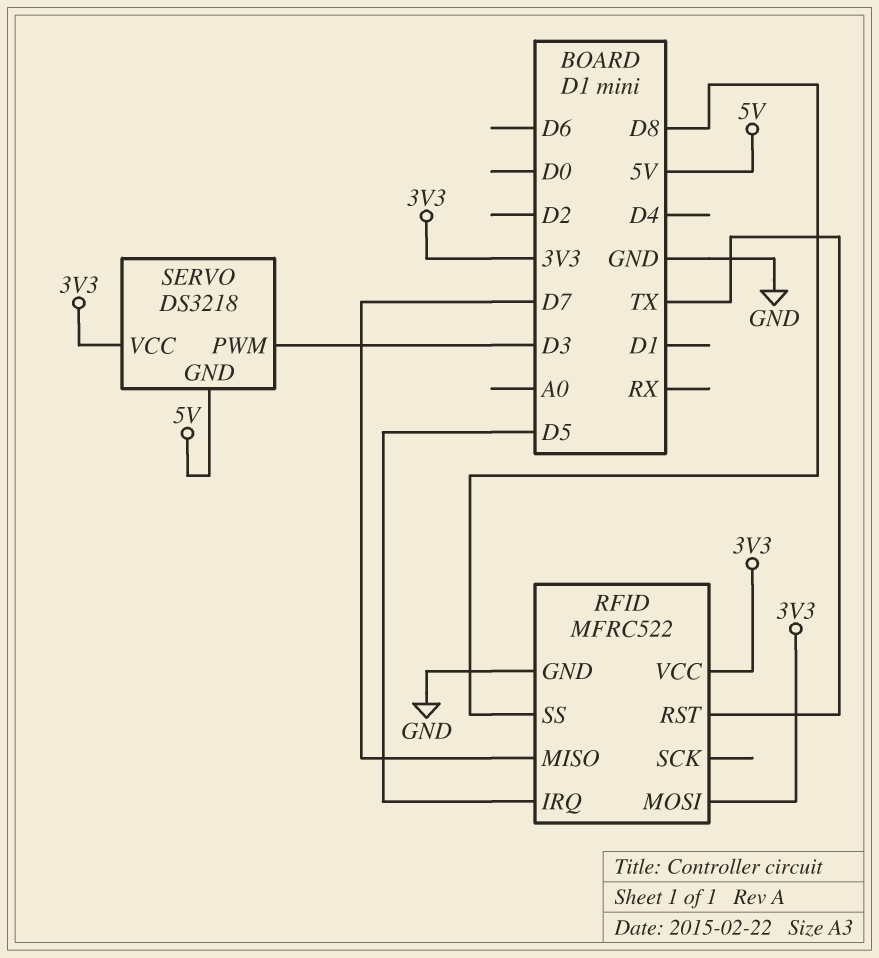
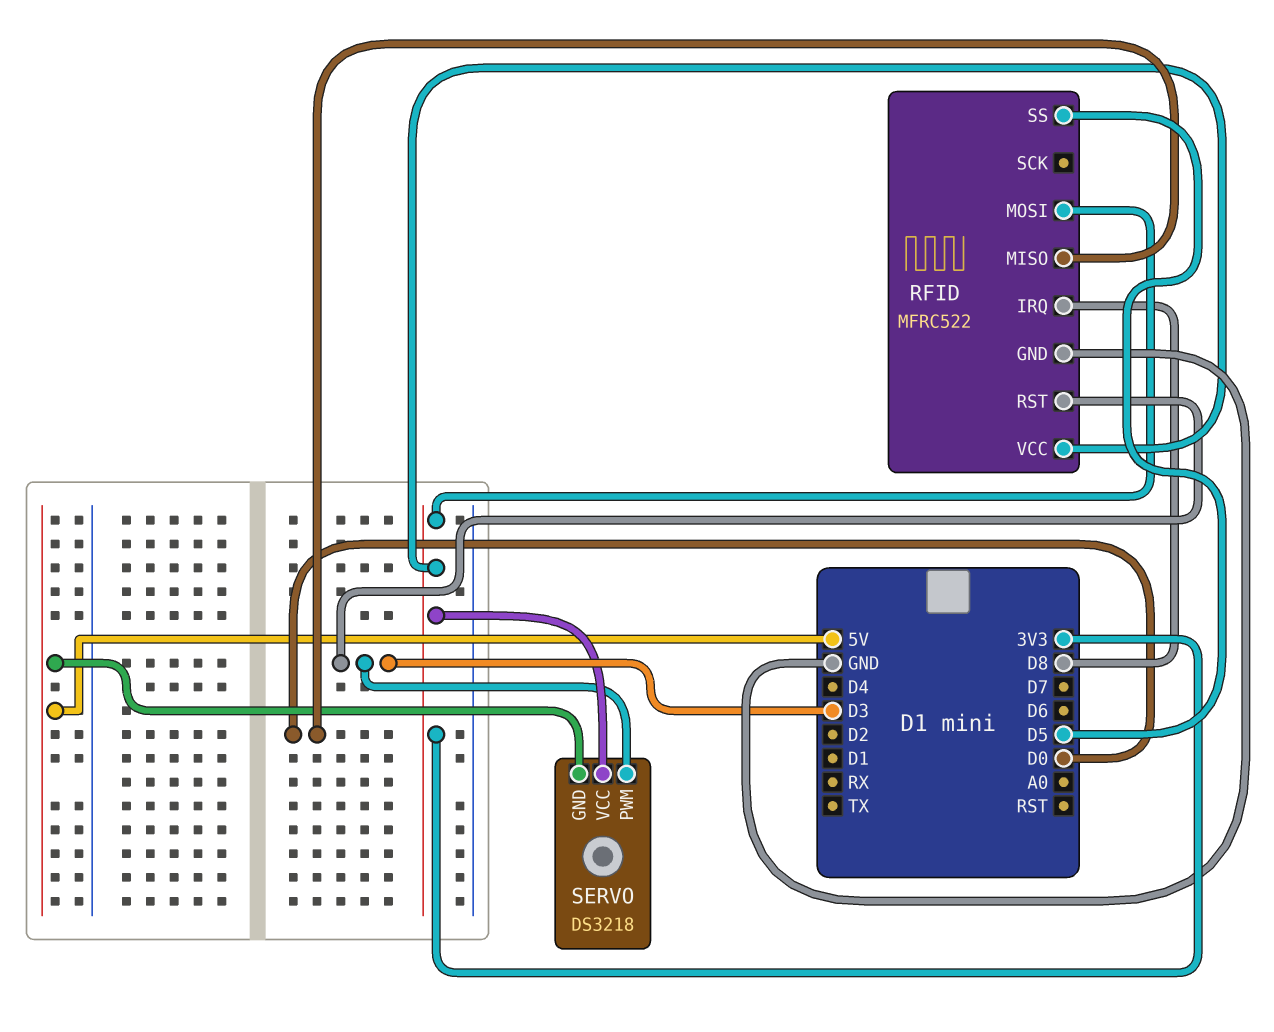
RFID pin IRQ: D5 -> D8
RFID pin MISO: D7 -> D0
RFID pin RST: TX -> D3
RFID pin SS: D8 -> D5

